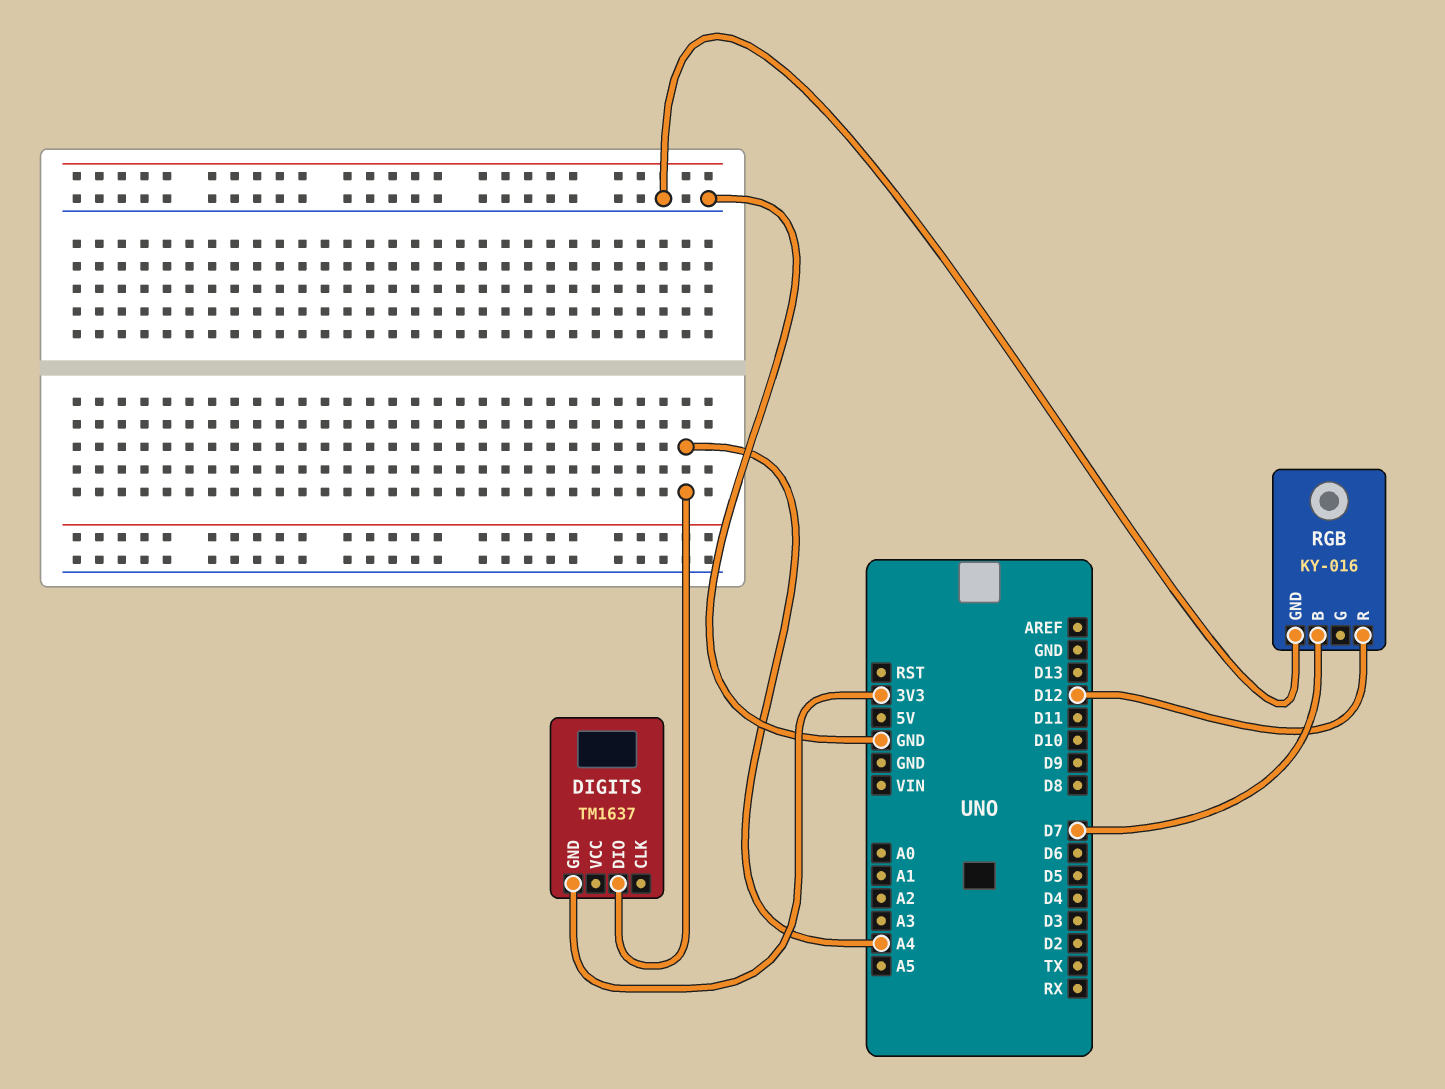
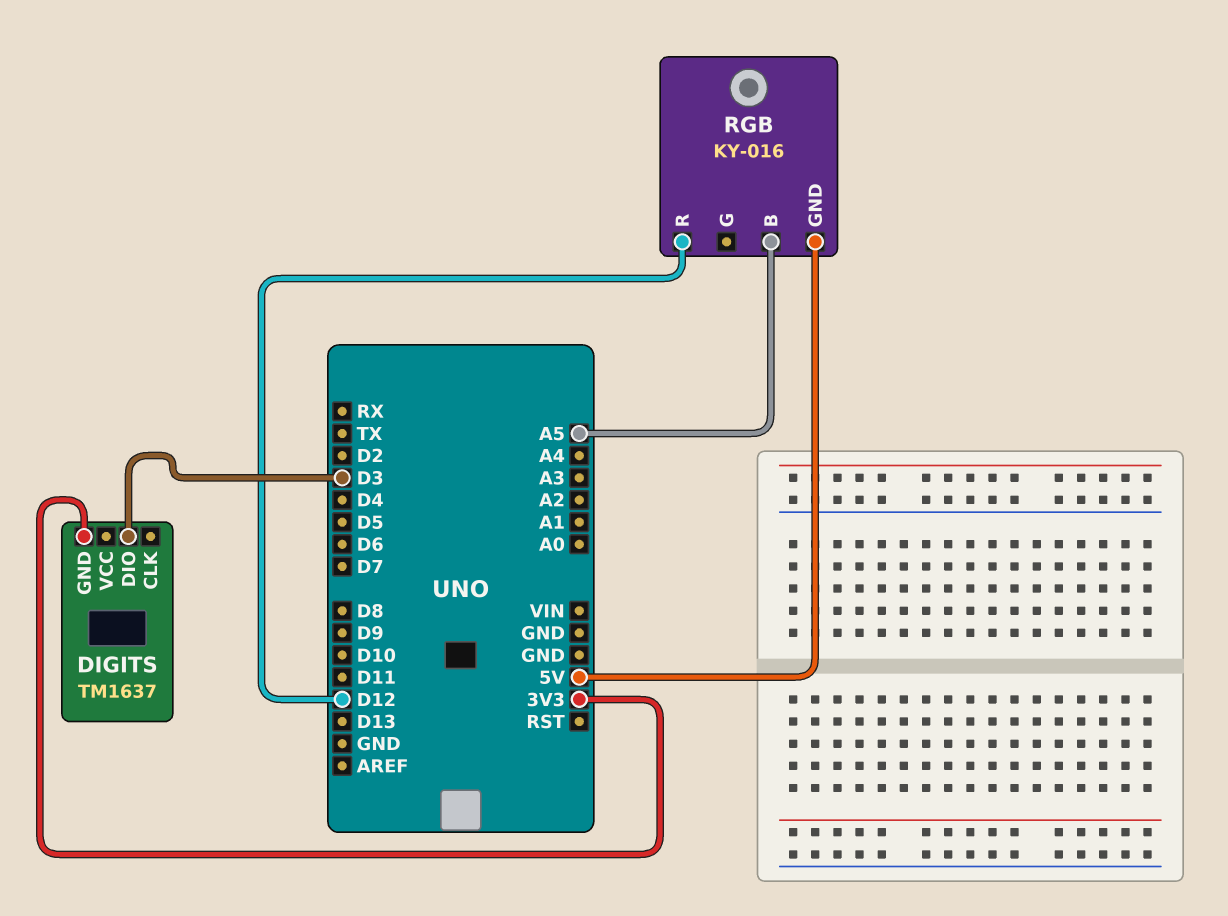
DIGITS pin DIO: A4 -> D3
RGB pin B: D7 -> A5
RGB pin GND: GND -> 5V

